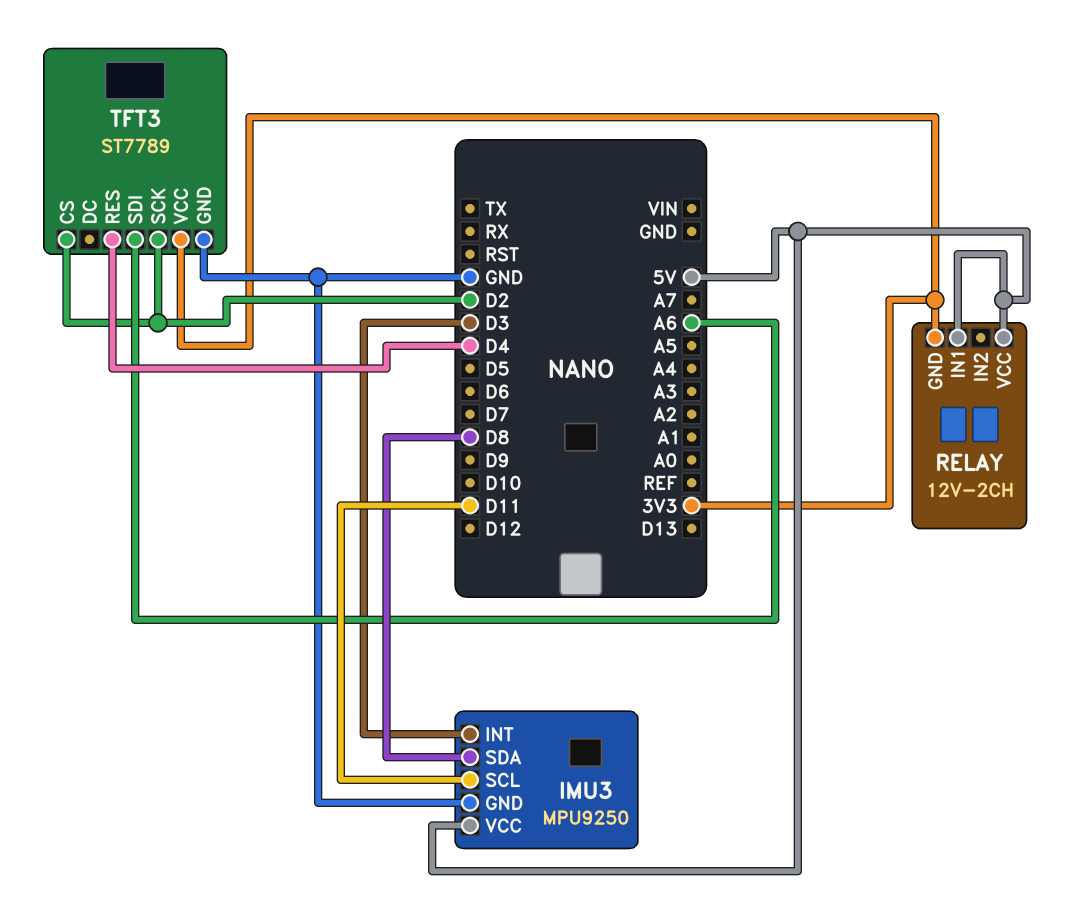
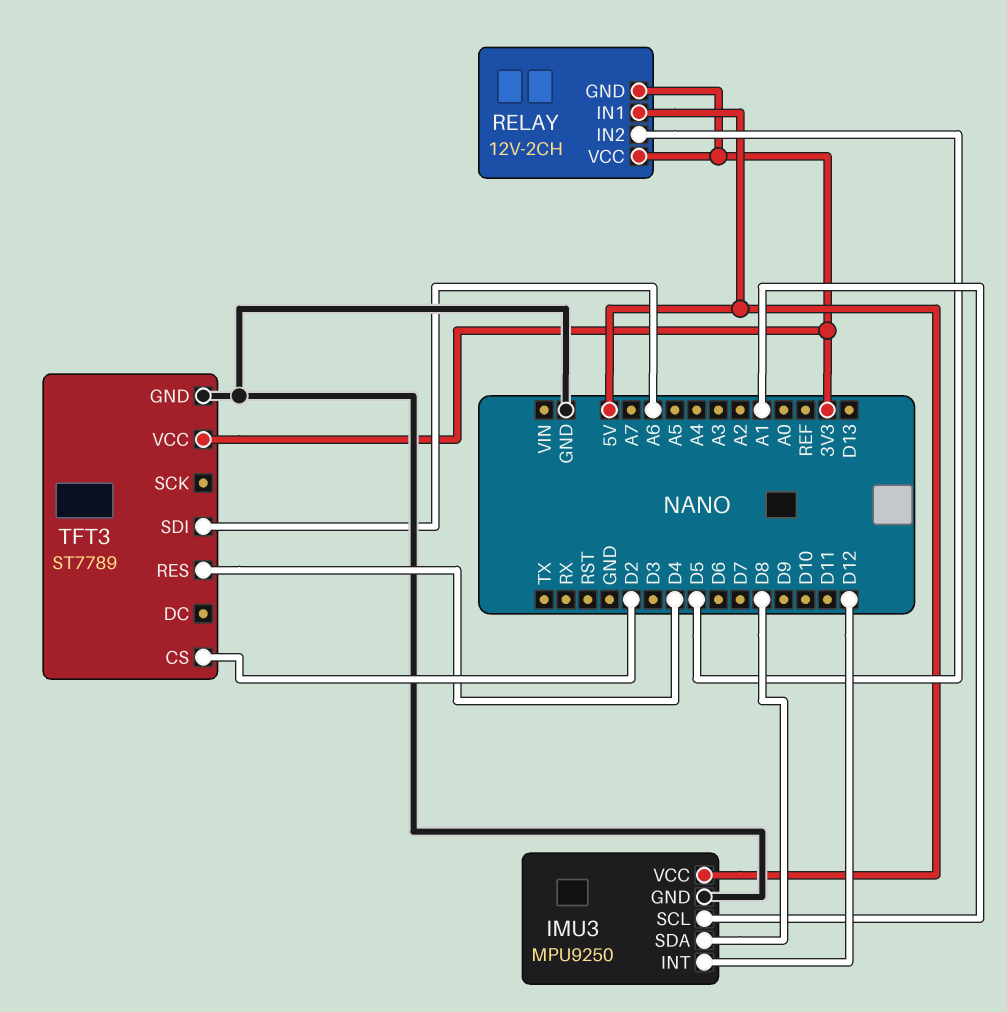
IMU3 pin INT: D3 -> D12
IMU3 pin SCL: D11 -> A1
RELAY pin IN2: none -> D5
RELAY pin VCC: 5V -> 3V3
TFT3 pin SCK: D2 -> none

